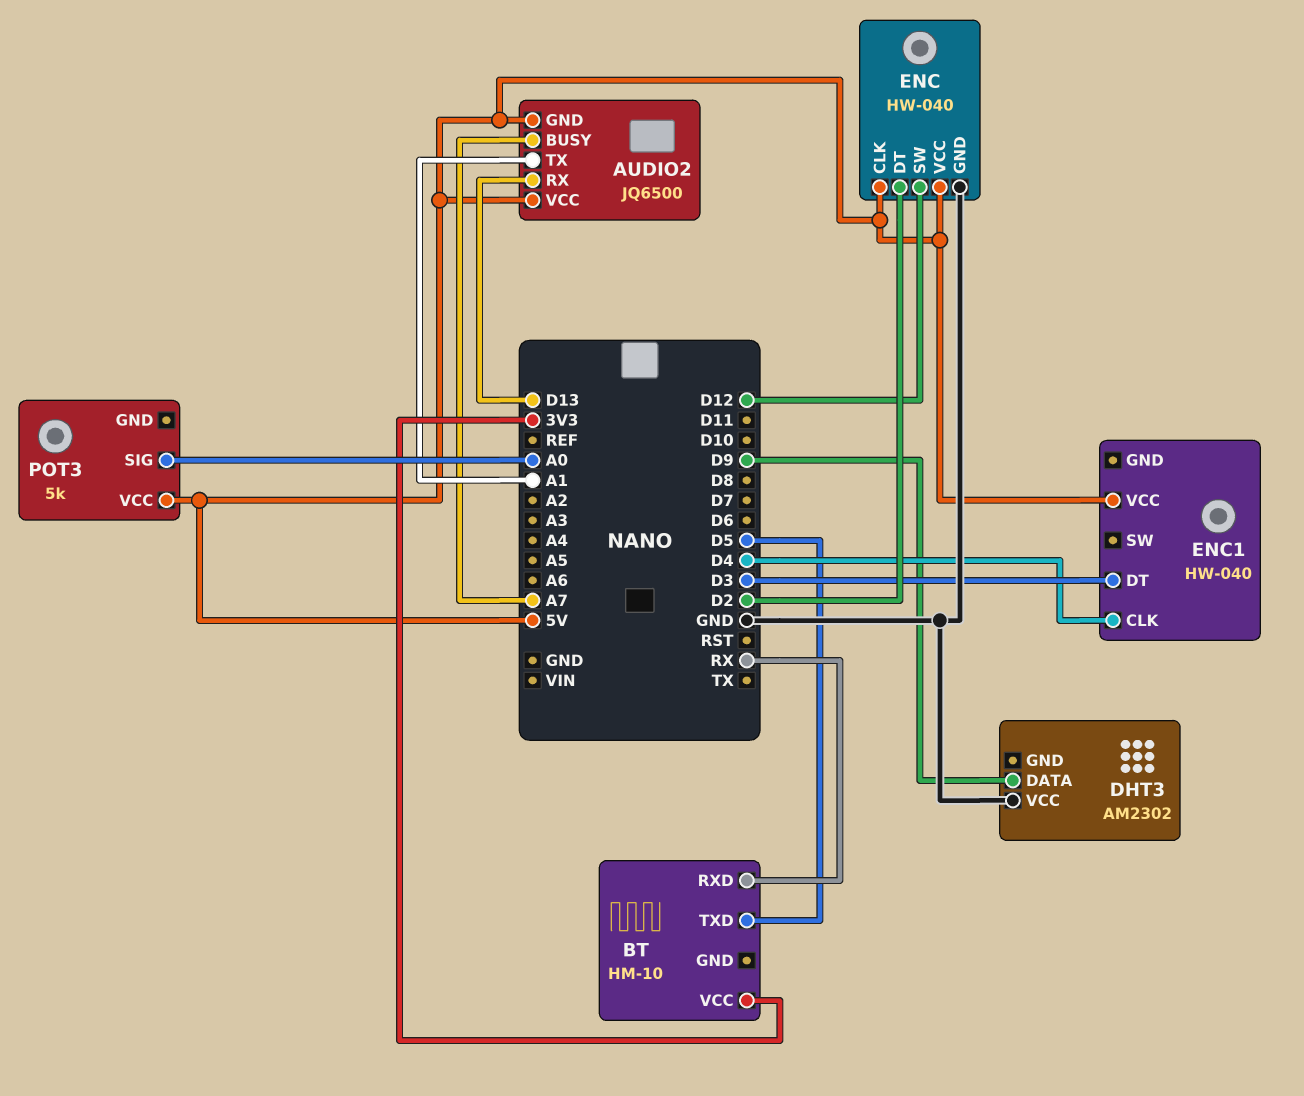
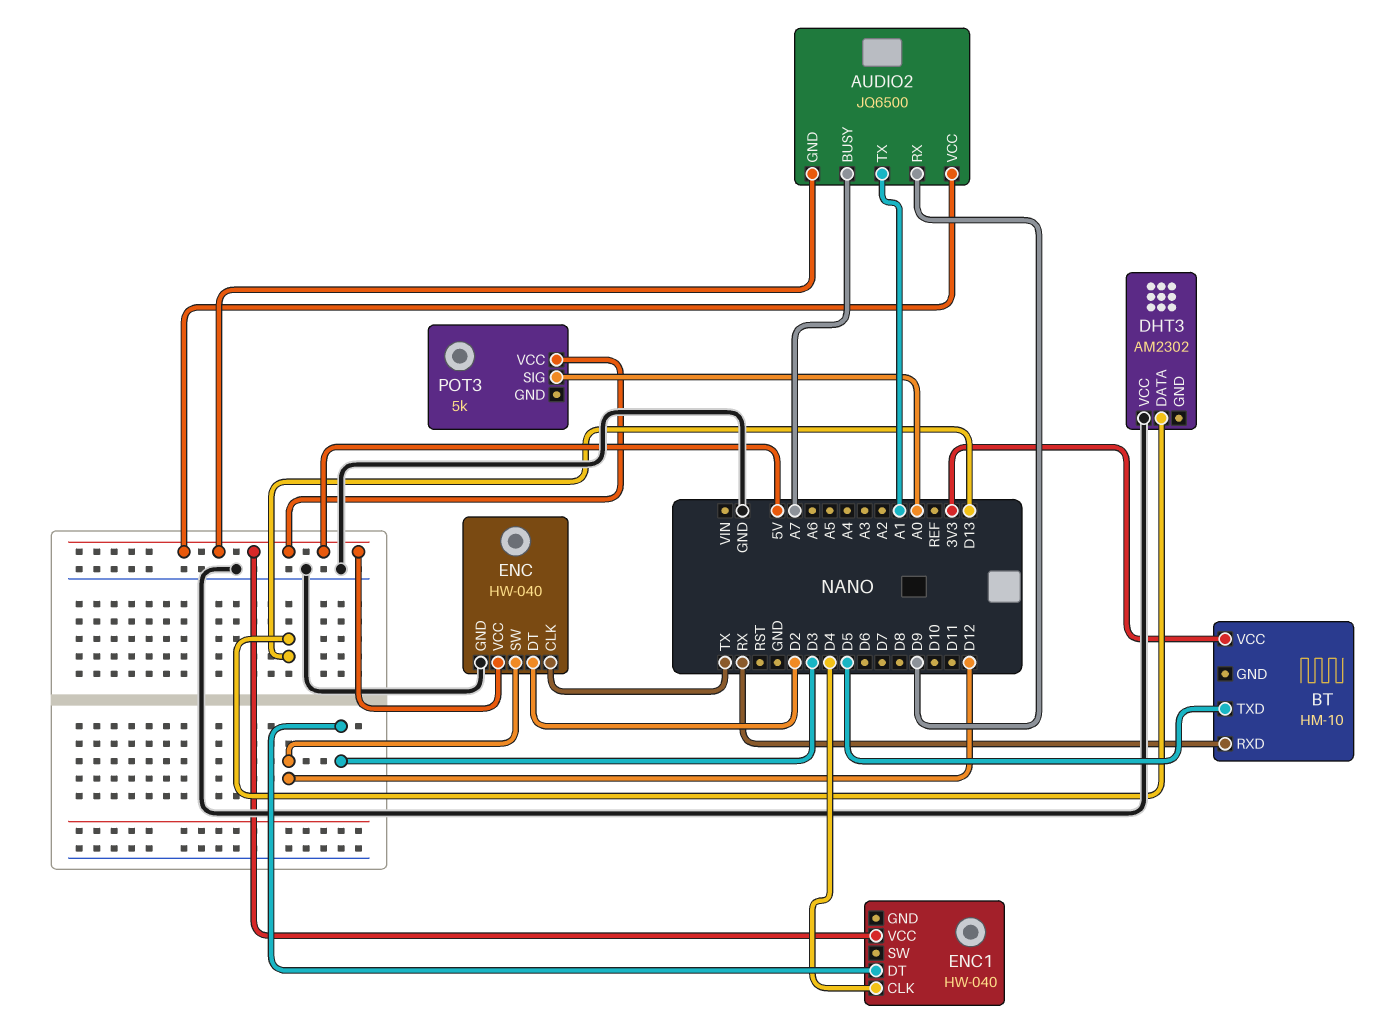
AUDIO2 pin RX: D13 -> D9
DHT3 pin DATA: D9 -> D13
ENC pin CLK: 5V -> TX

